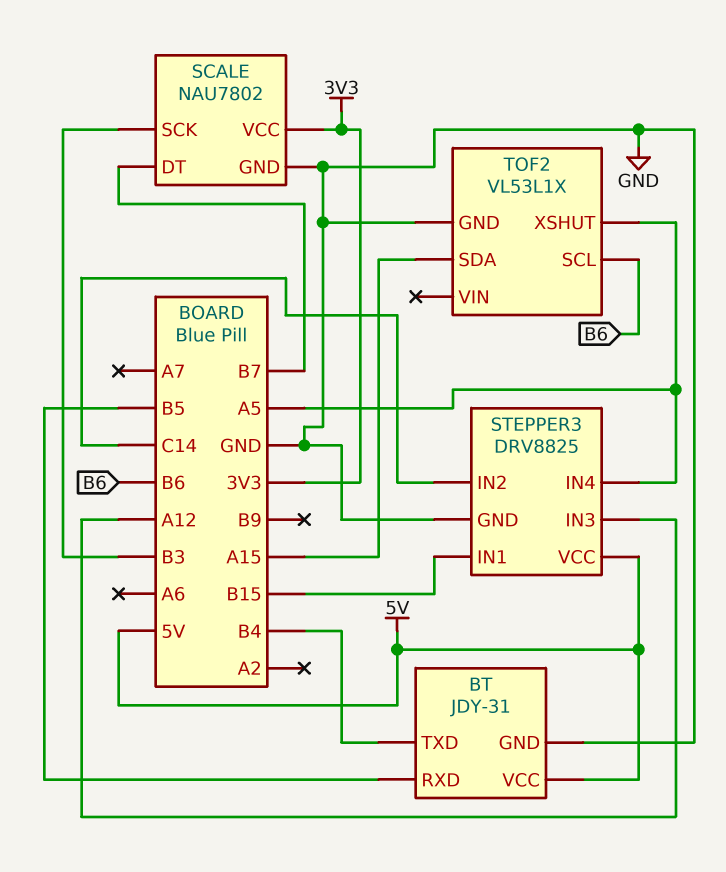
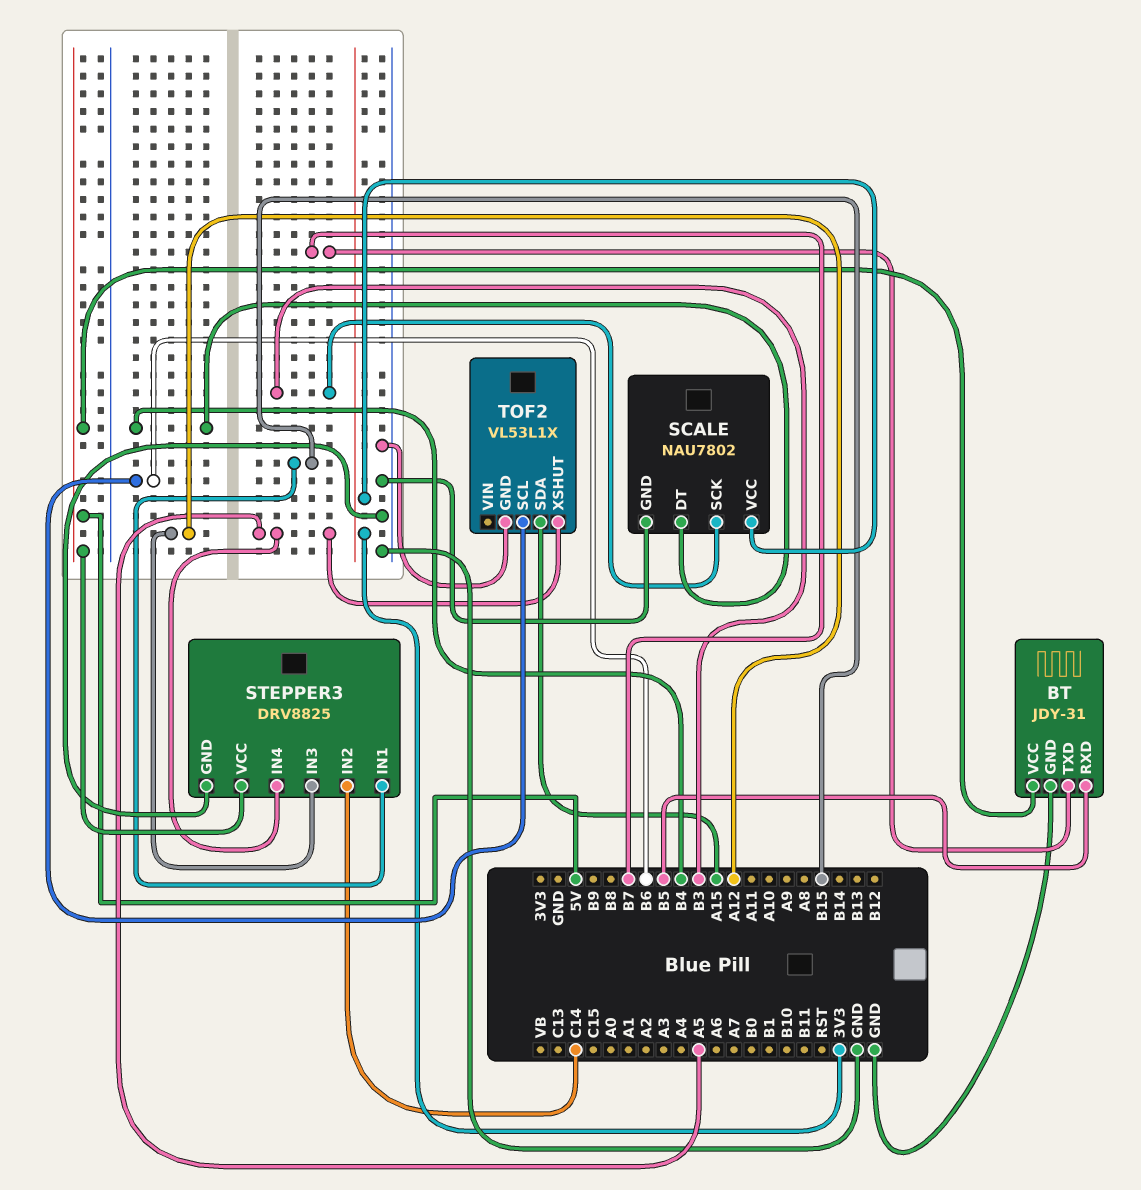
BT pin TXD: B4 -> B7
SCALE pin DT: B7 -> B4

